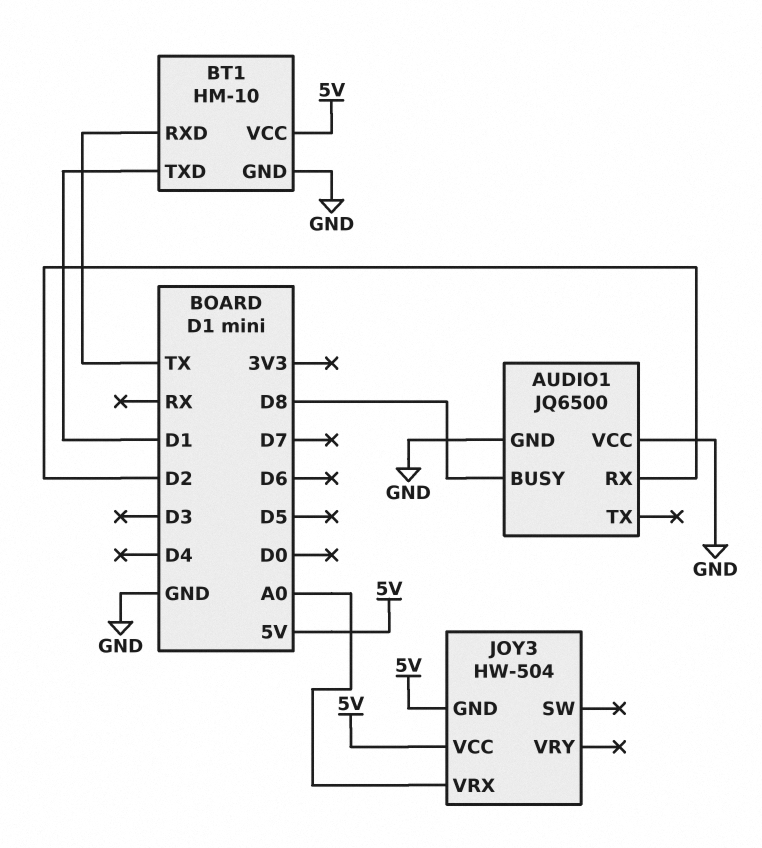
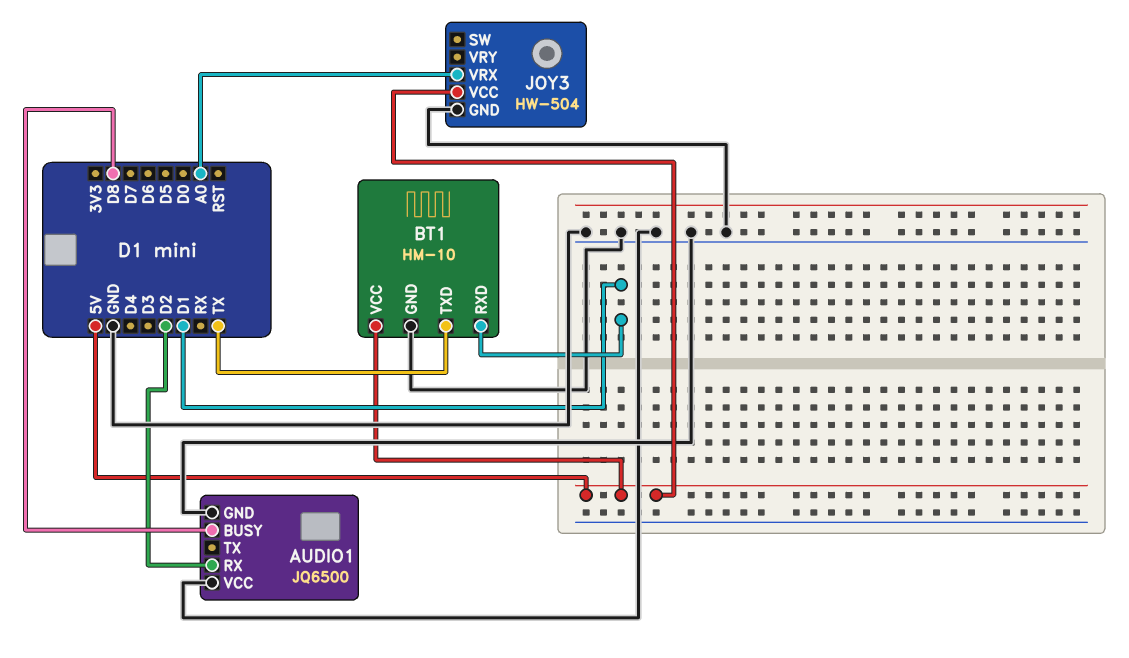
BT1 pin RXD: TX -> D1
BT1 pin TXD: D1 -> TX
JOY3 pin GND: 5V -> GND

